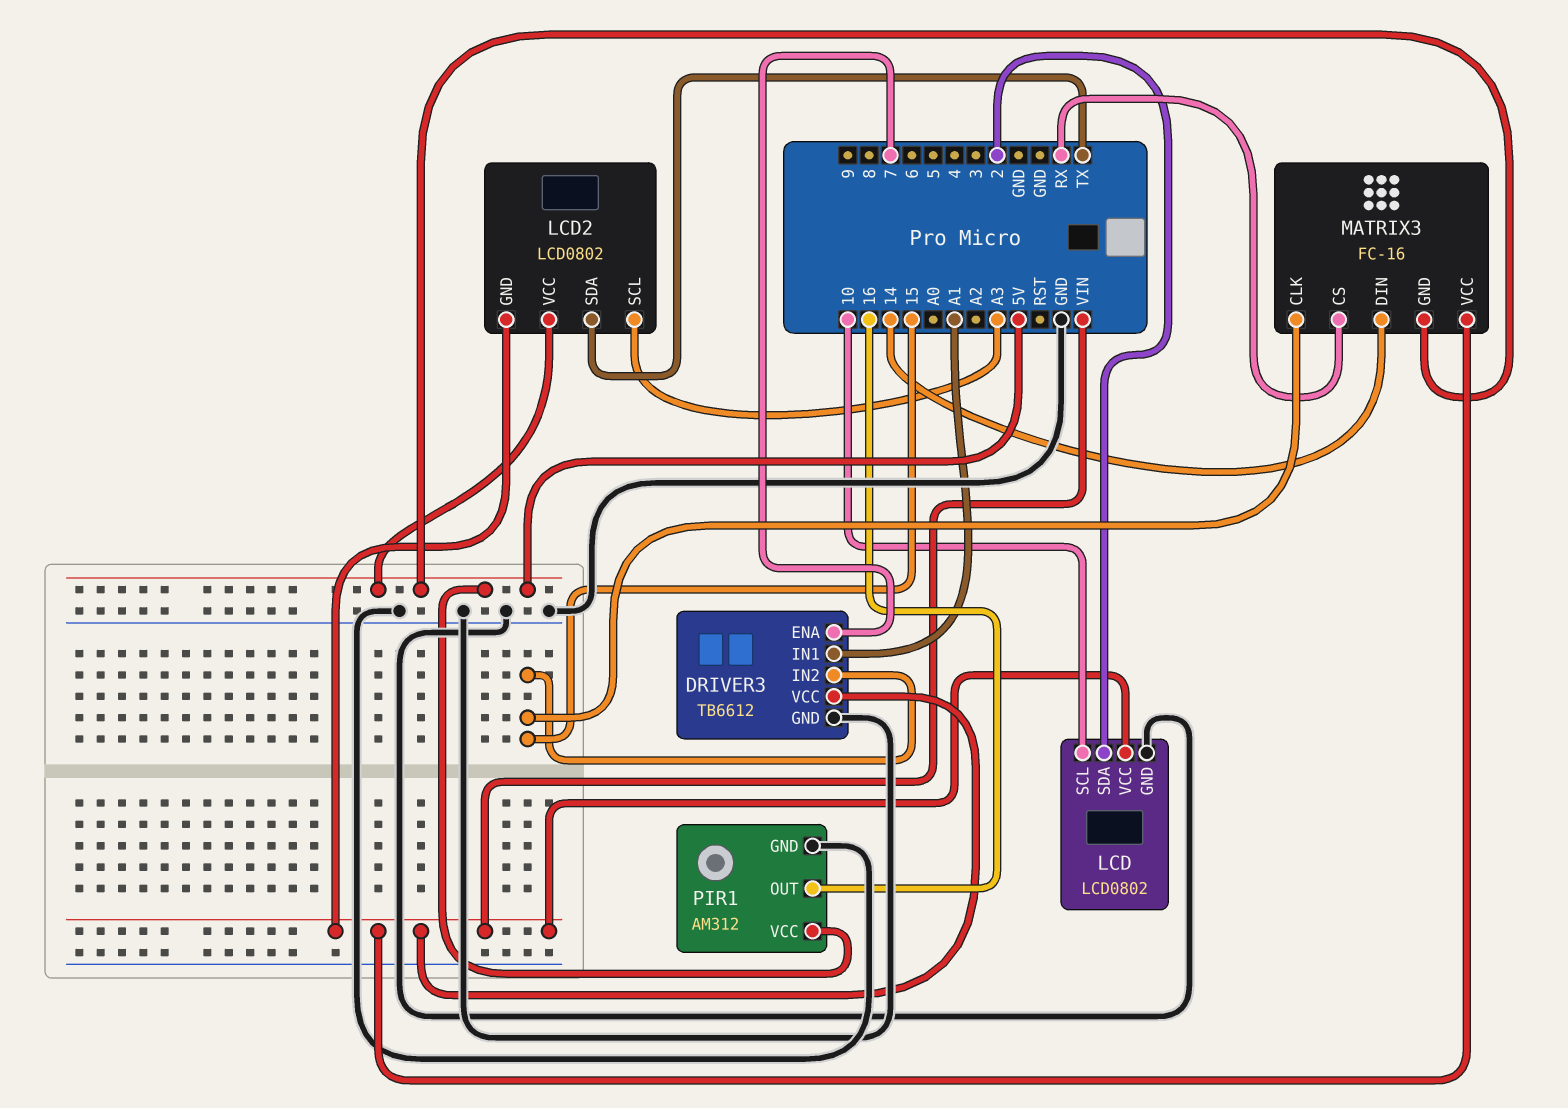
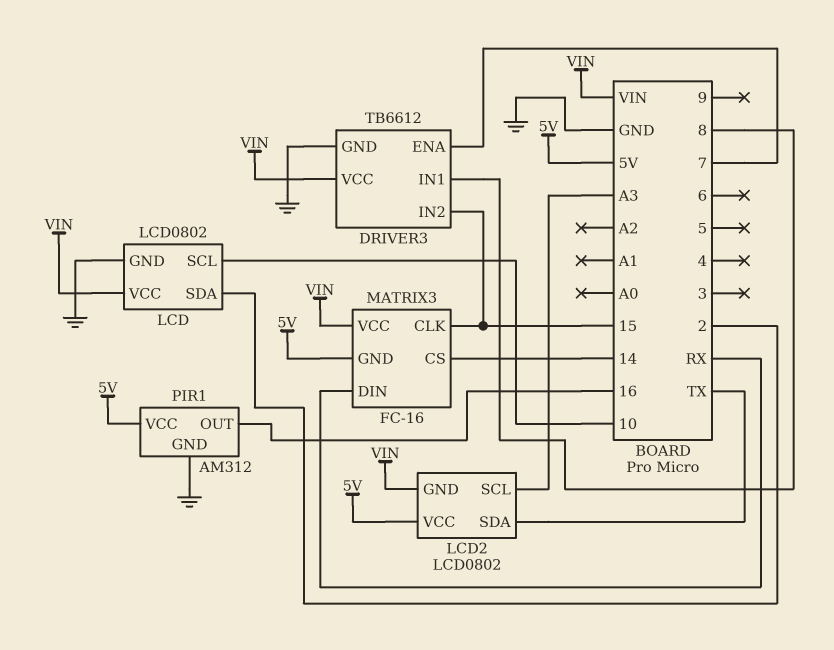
DRIVER3 pin IN1: A1 -> 8
MATRIX3 pin CS: RX -> 14
MATRIX3 pin DIN: 14 -> RX

